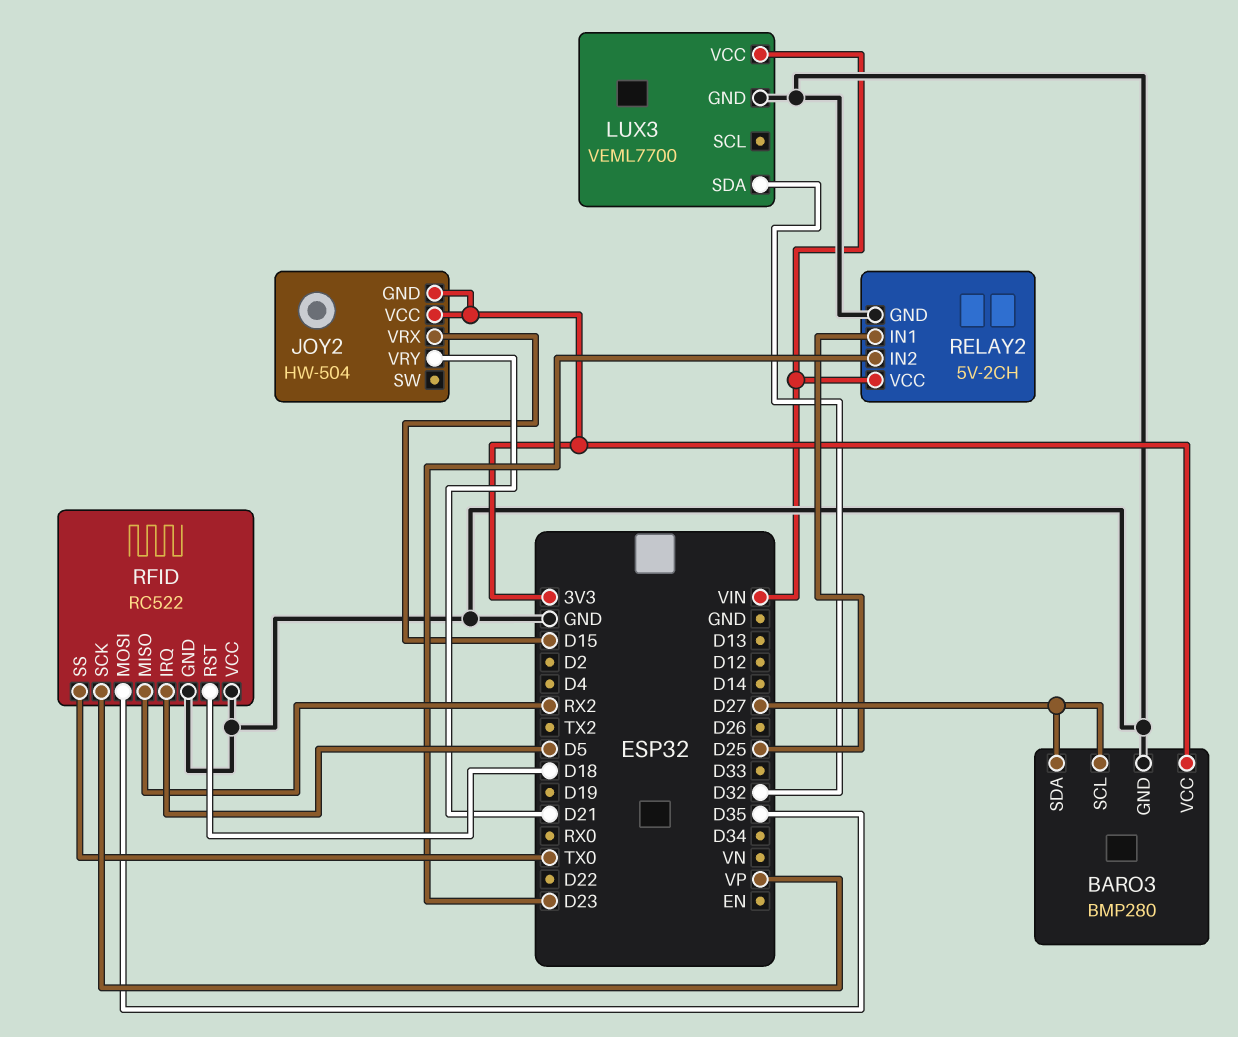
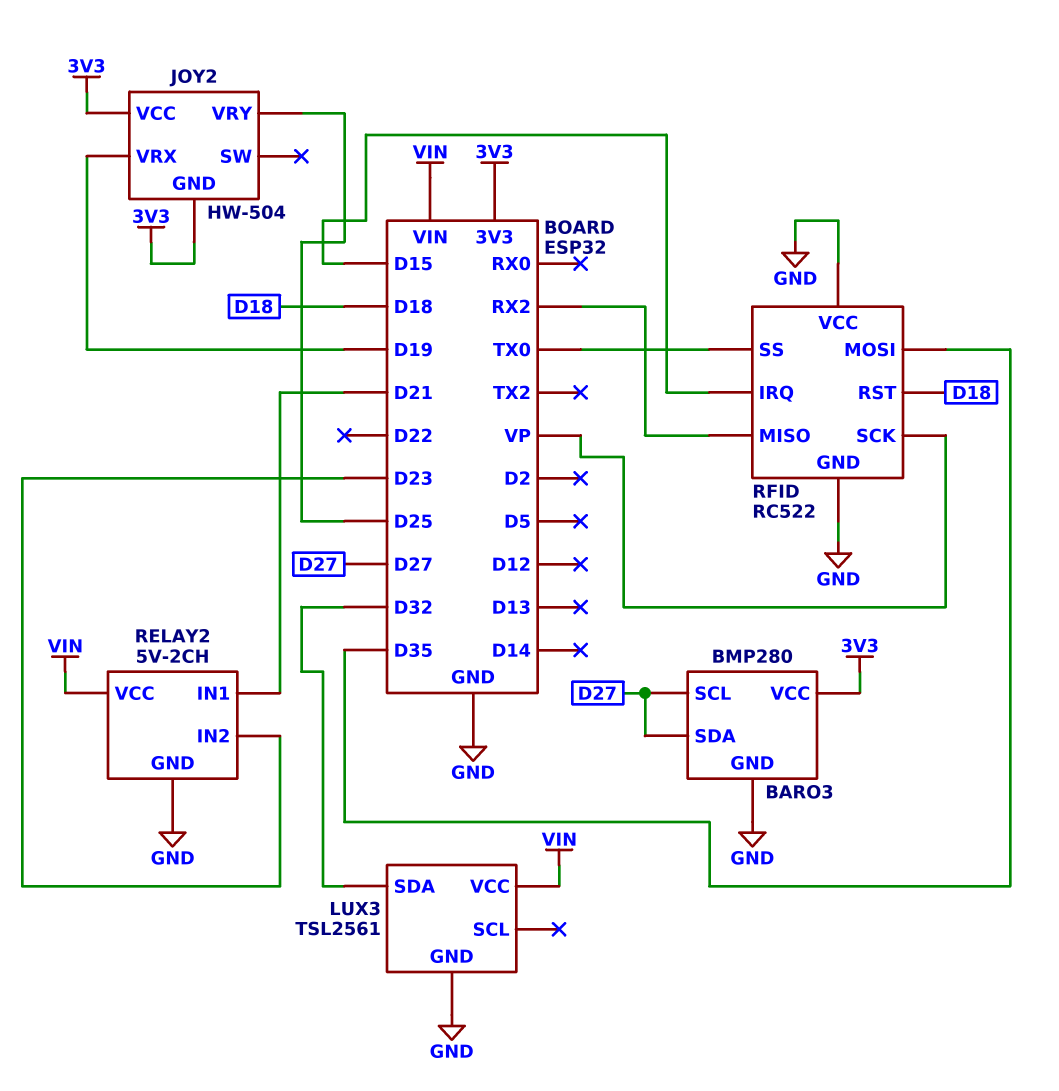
JOY2 pin VRX: D15 -> D19
JOY2 pin VRY: D21 -> D25
LUX3: VEML7700 -> TSL2561
RELAY2 pin IN1: D25 -> D21
RFID pin IRQ: D5 -> D15

